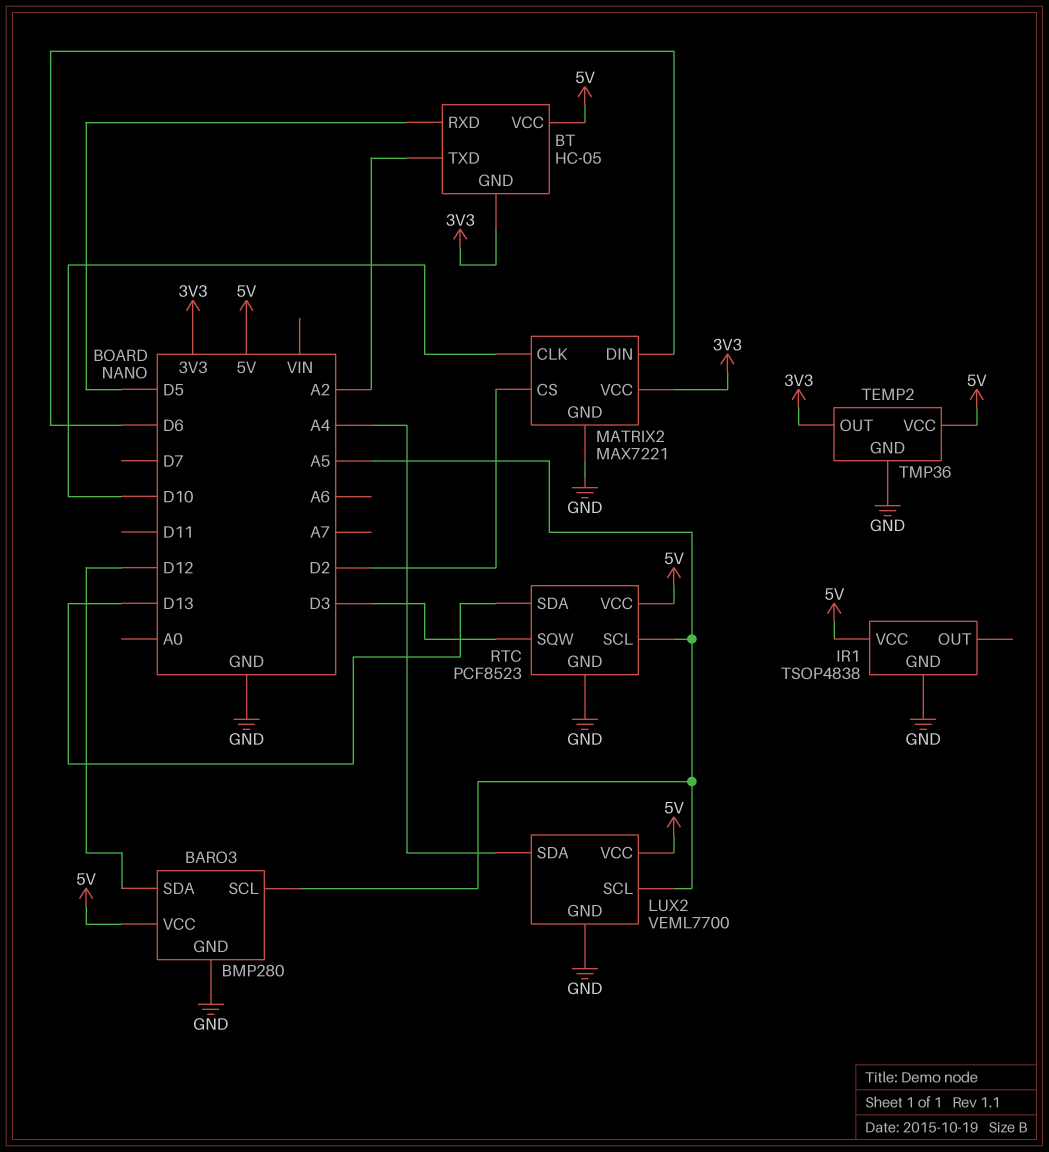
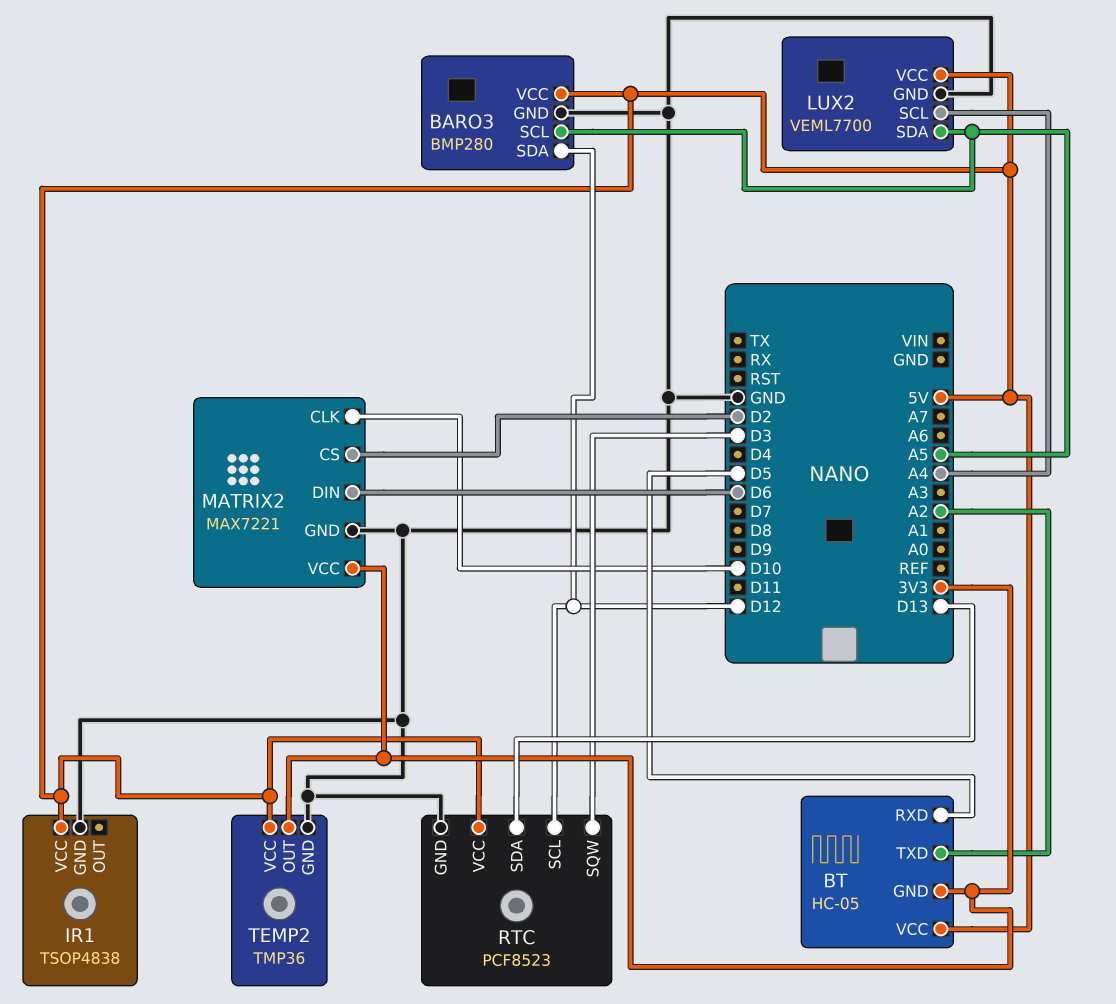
LUX2 pin SCL: A5 -> A4
LUX2 pin SDA: A4 -> A5
RTC pin SCL: A5 -> D12

